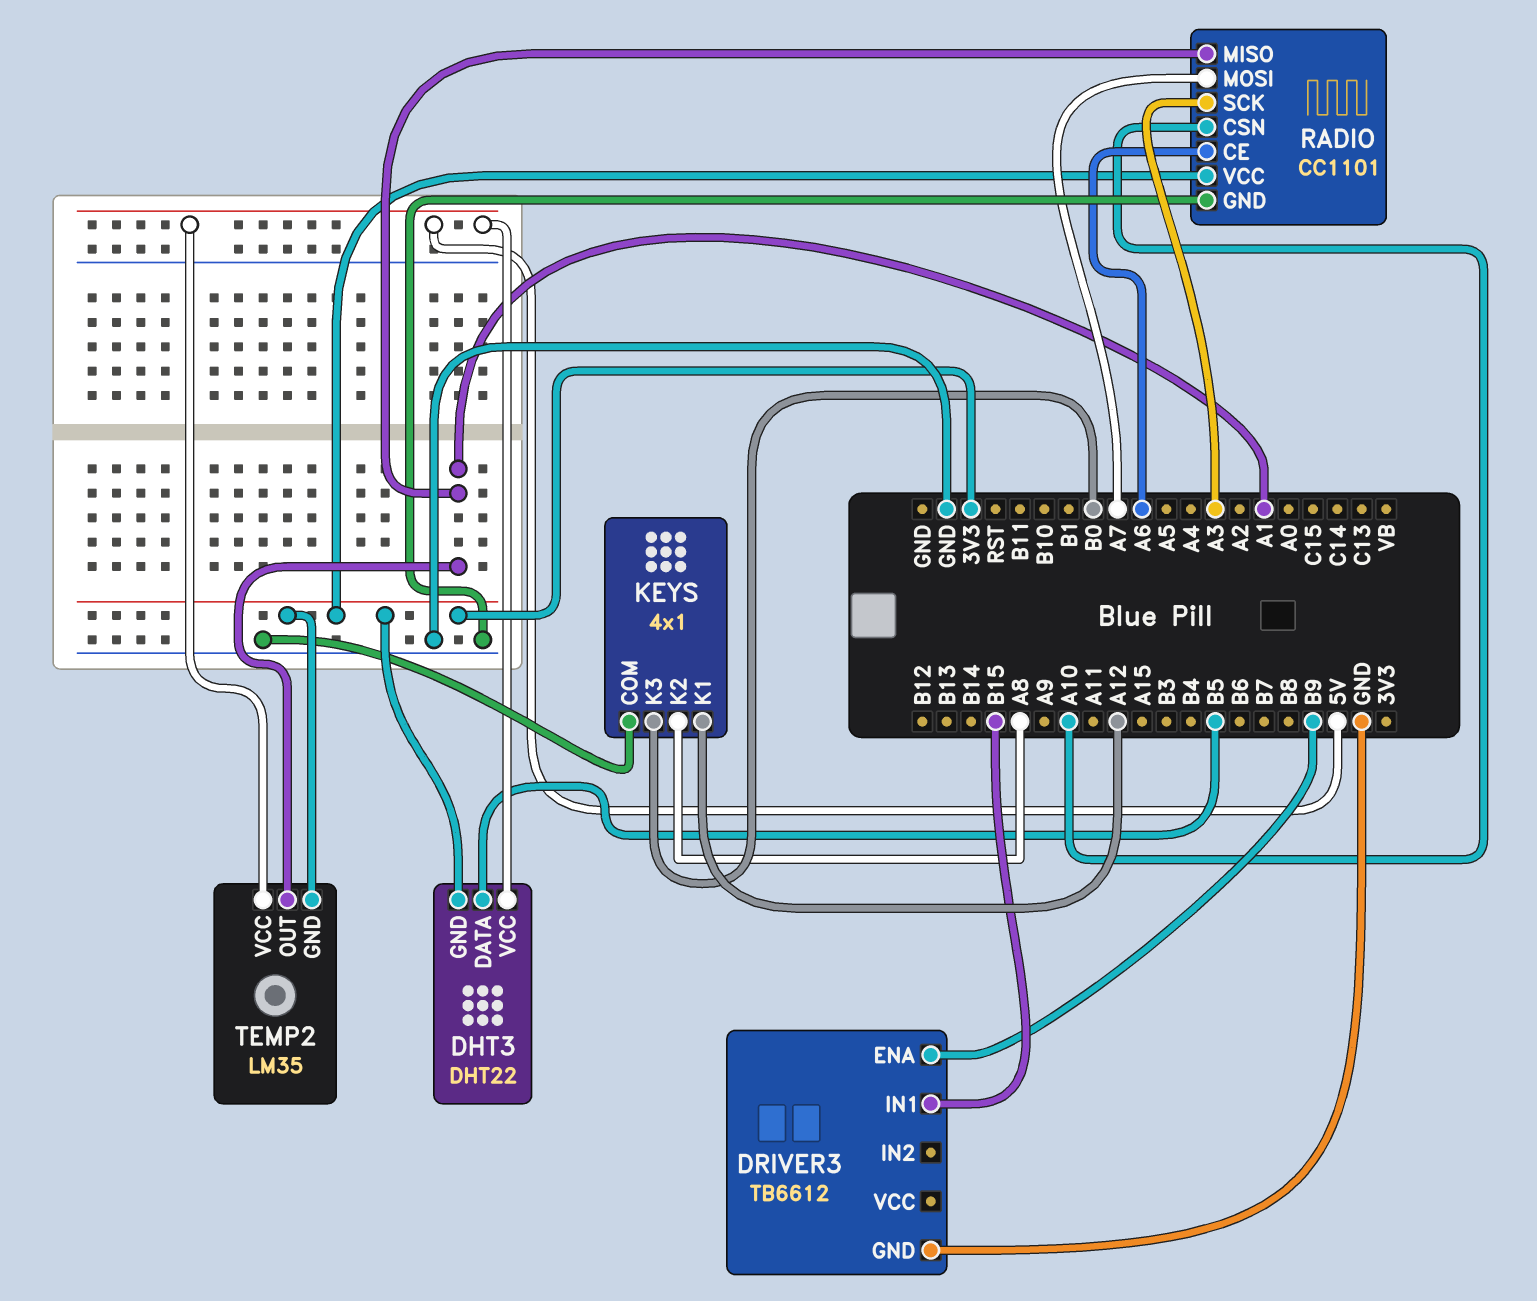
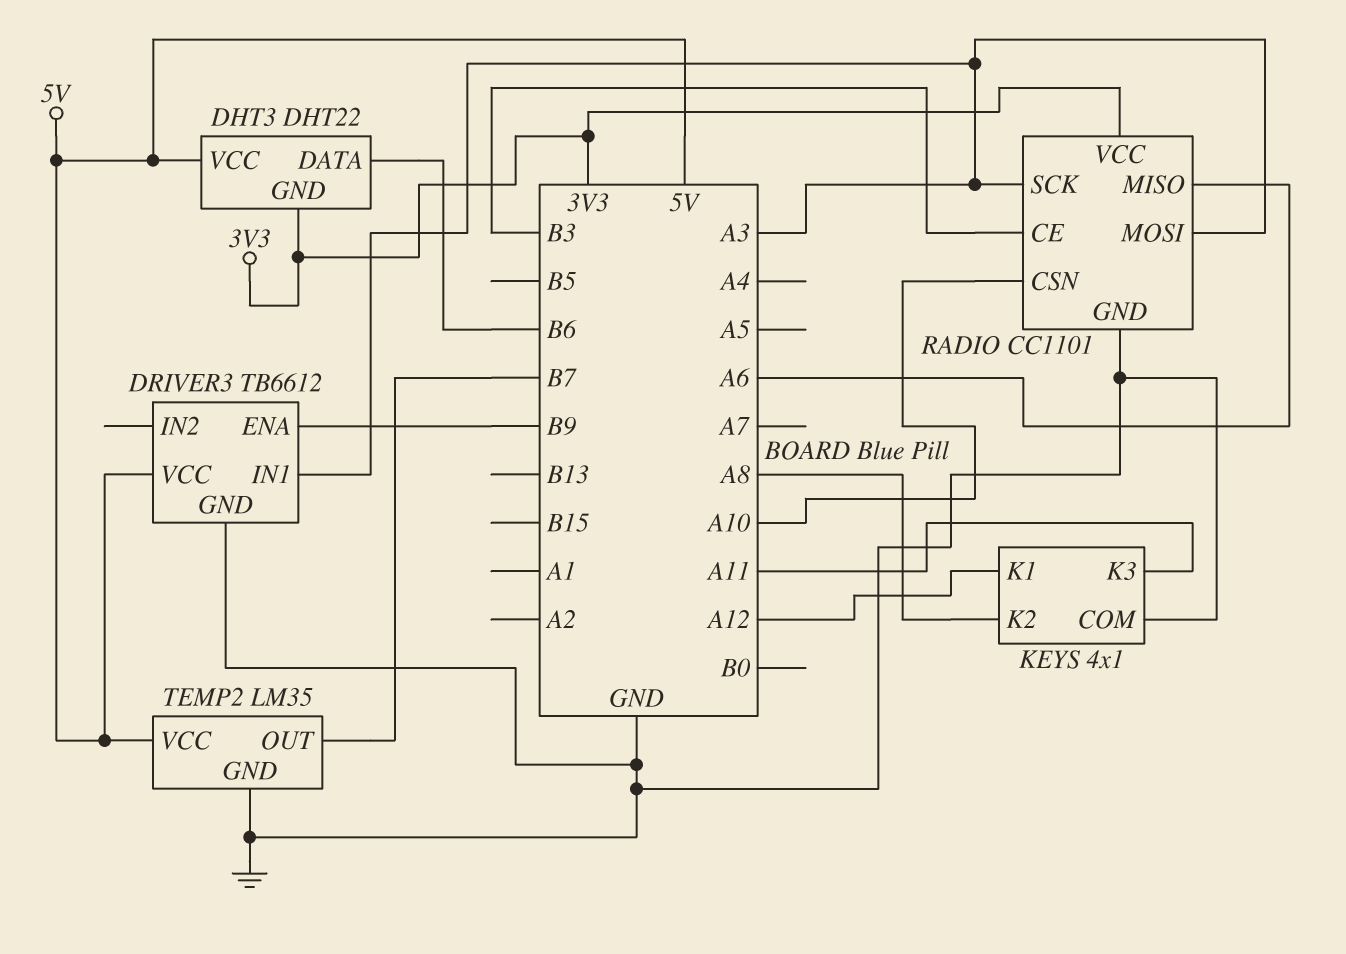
DHT3 pin DATA: B5 -> B6
DRIVER3 pin IN1: B15 -> A3
DRIVER3 pin VCC: none -> 5V
KEYS pin K3: B0 -> A11
RADIO pin CE: A6 -> B3
RADIO pin MISO: A1 -> A6
RADIO pin MOSI: A7 -> A3
TEMP2 pin GND: 3V3 -> GND
TEMP2 pin OUT: A1 -> B7

